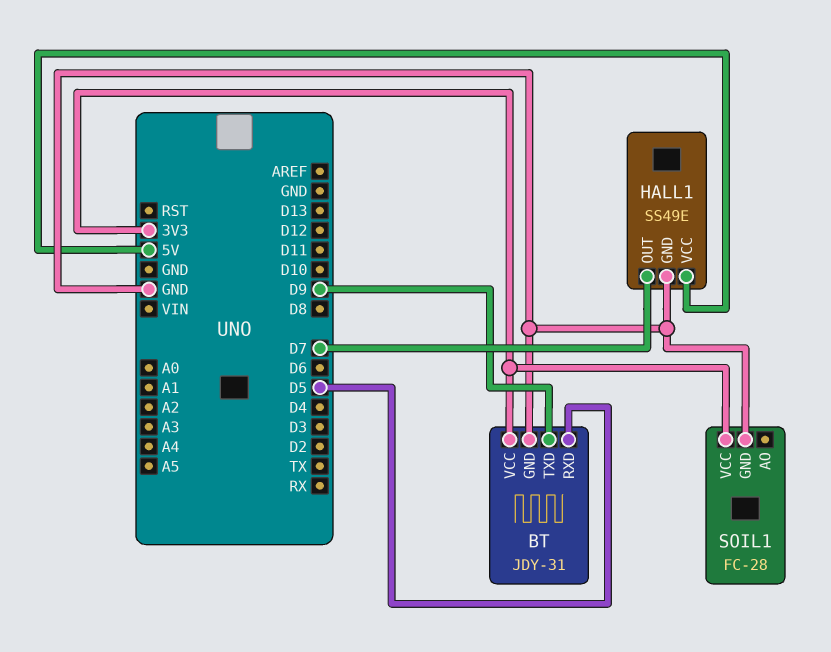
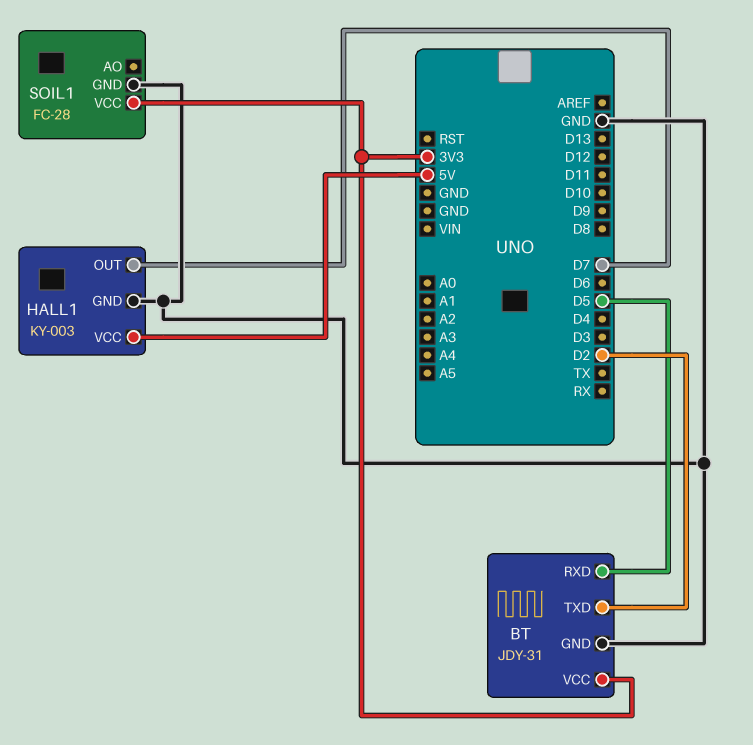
BT pin TXD: D9 -> D2
HALL1: SS49E -> KY-003

